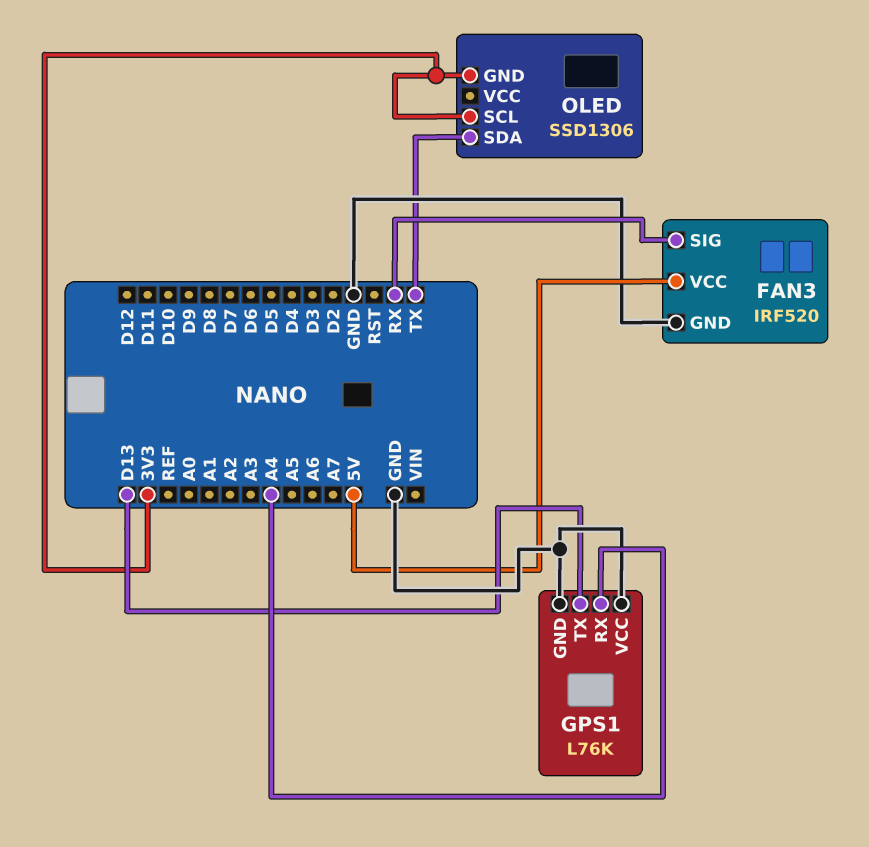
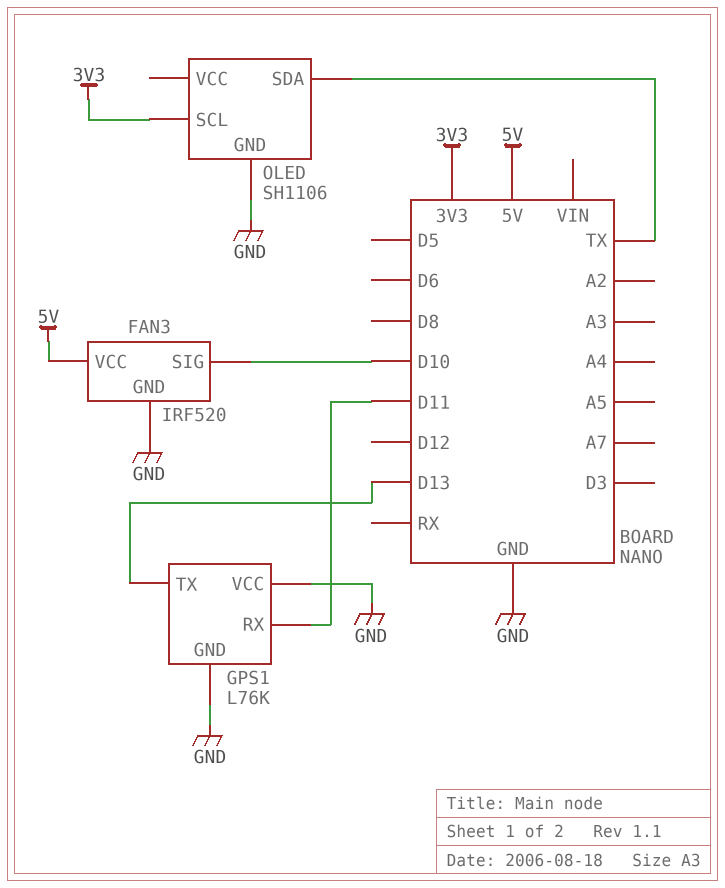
FAN3 pin SIG: RX -> D10
GPS1 pin RX: A4 -> D11
OLED: SSD1306 -> SH1106
OLED pin GND: 3V3 -> GND

